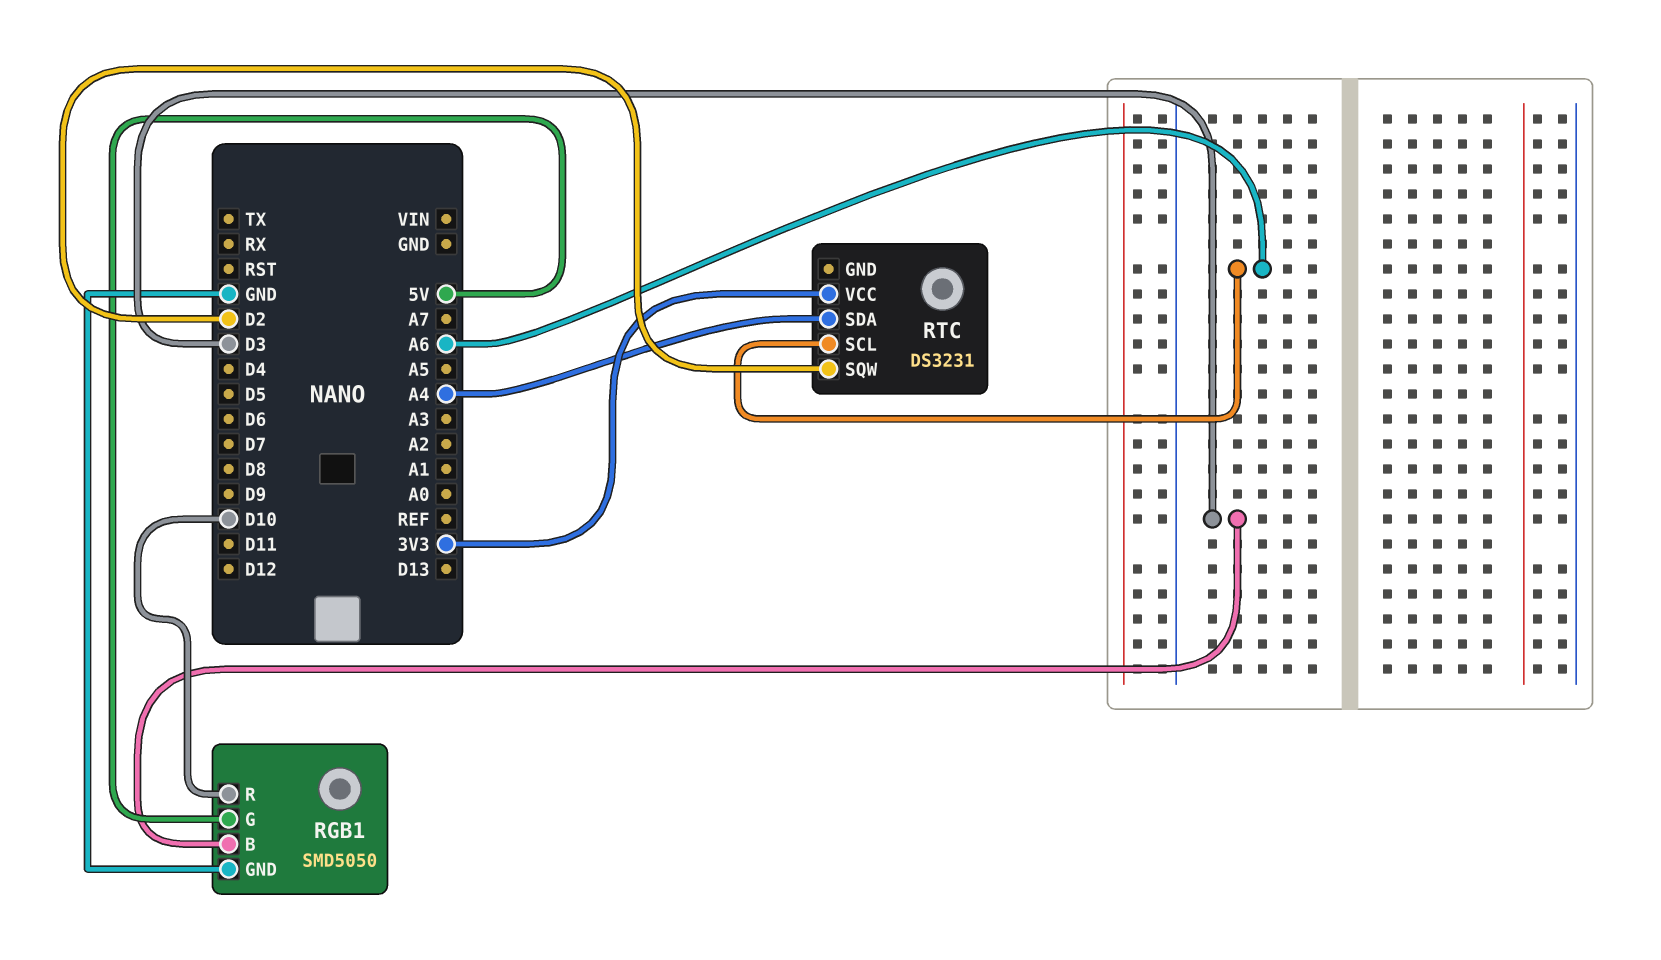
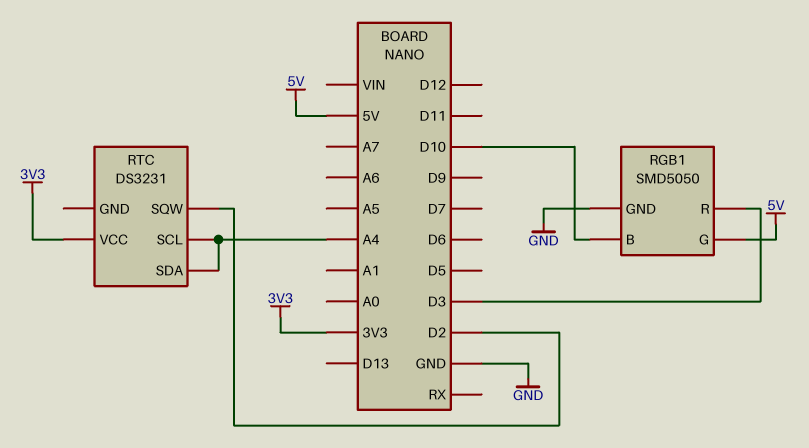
RGB1 pin B: D3 -> D10
RGB1 pin R: D10 -> D3
RTC pin SCL: A6 -> A4

